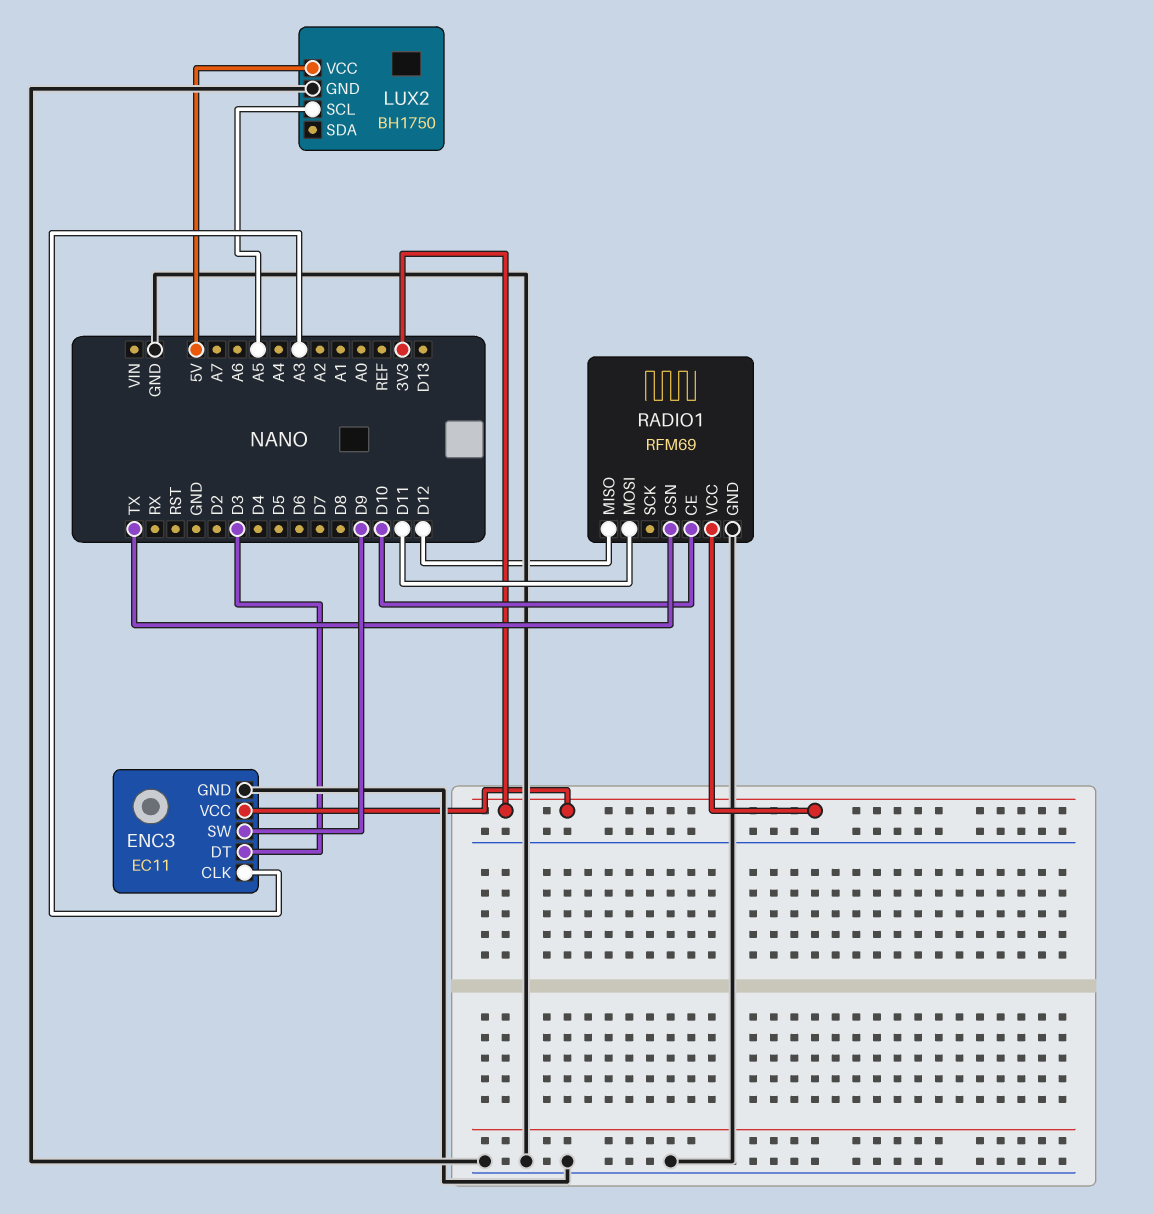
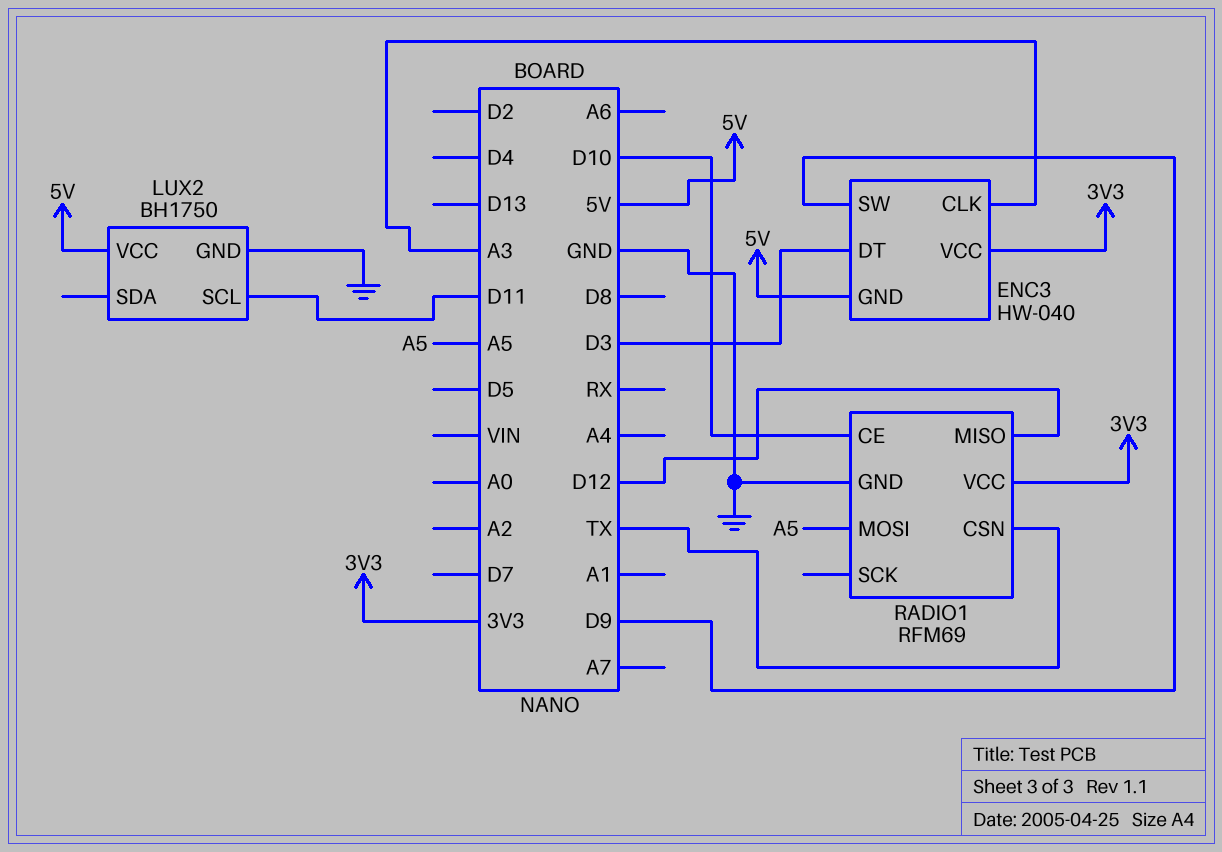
ENC3: EC11 -> HW-040
ENC3 pin GND: GND -> 5V
LUX2 pin SCL: A5 -> D11
RADIO1 pin MOSI: D11 -> A5

